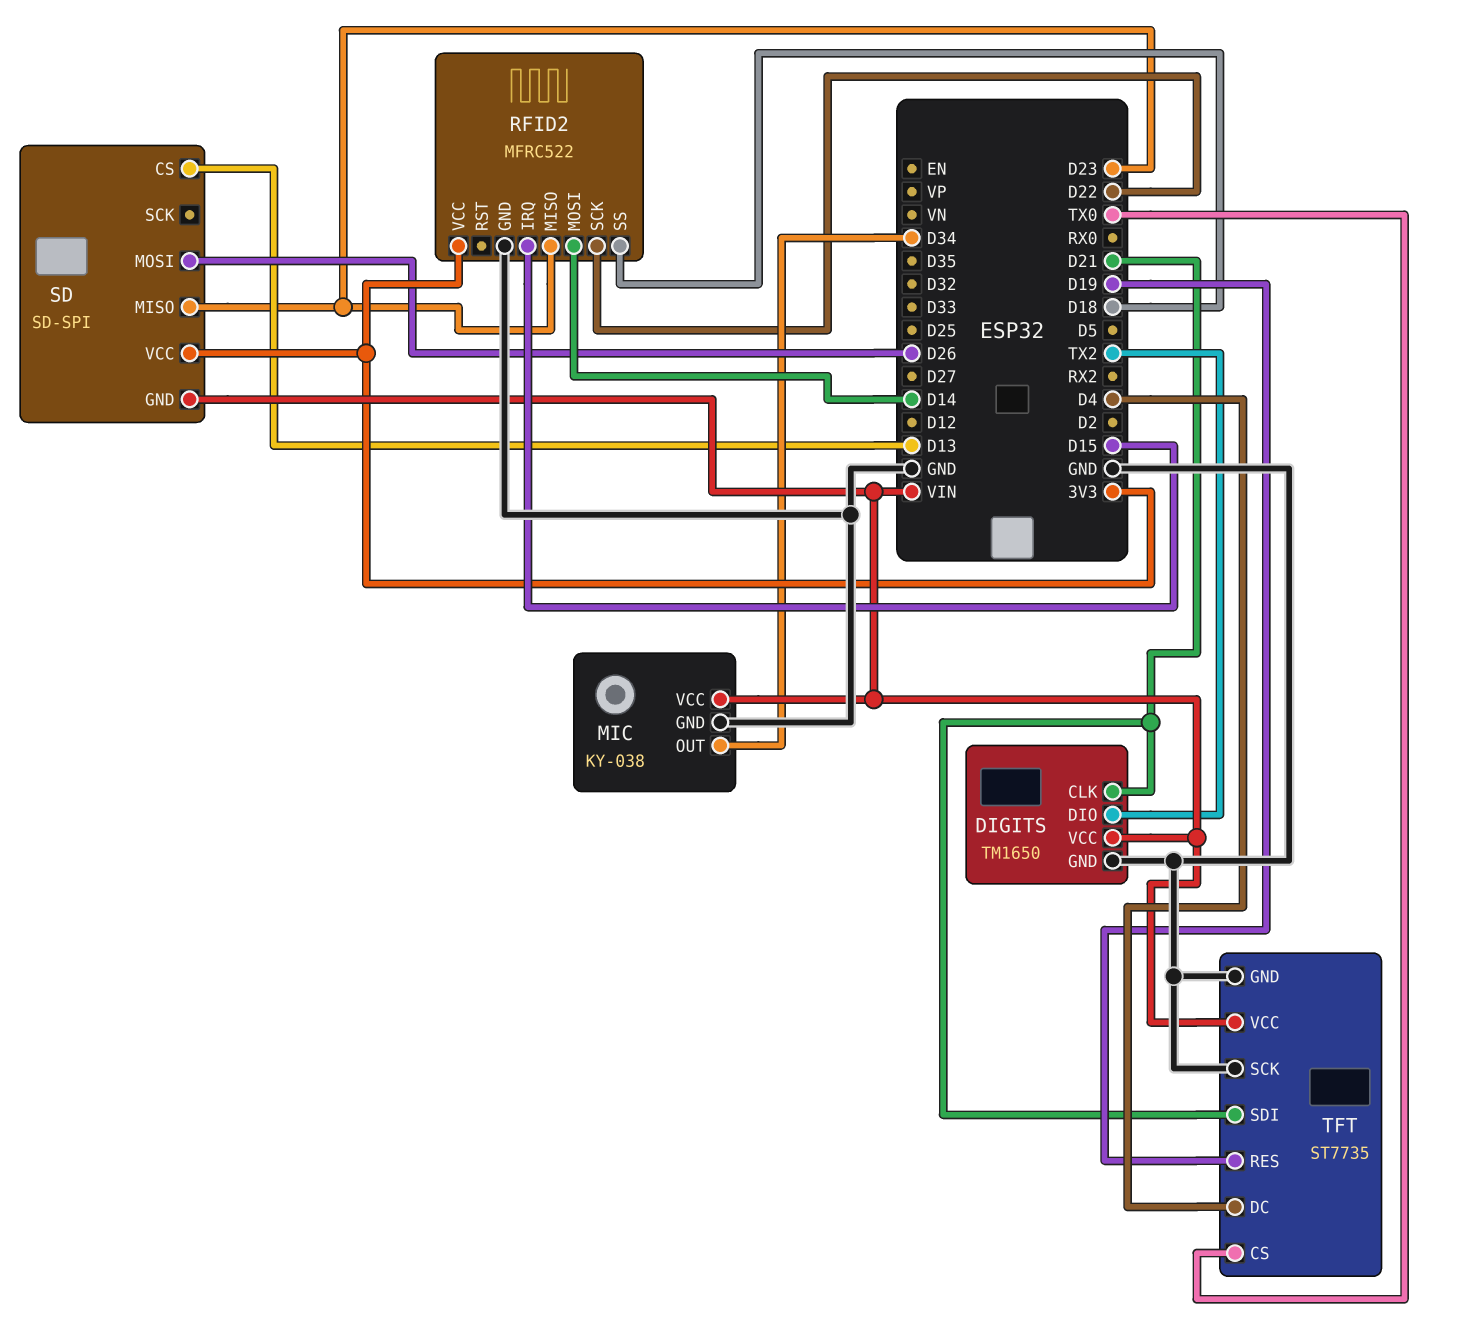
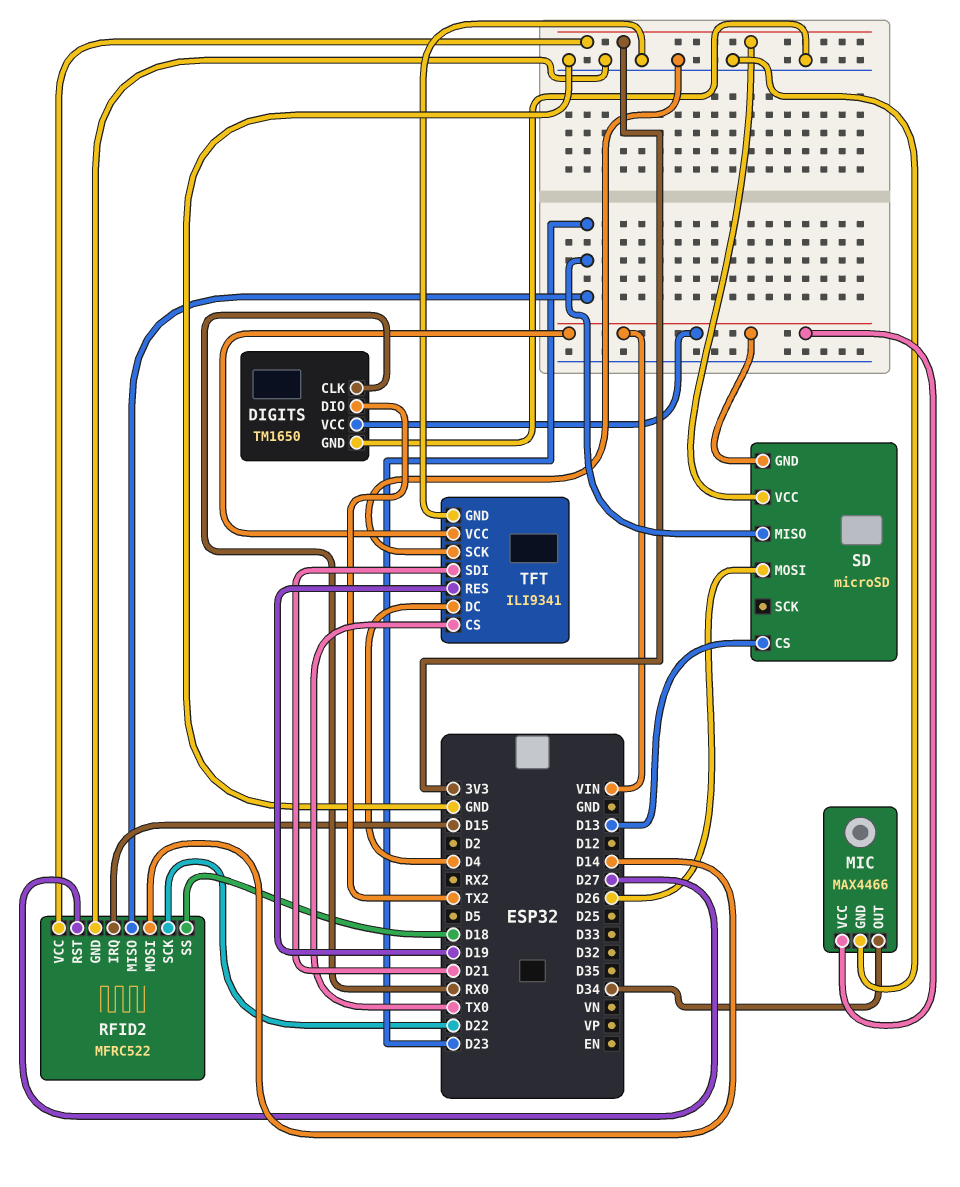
DIGITS pin CLK: D21 -> RX0
MIC: KY-038 -> MAX4466
RFID2 pin RST: none -> D27
SD: SD-SPI -> microSD
TFT: ST7735 -> ILI9341

